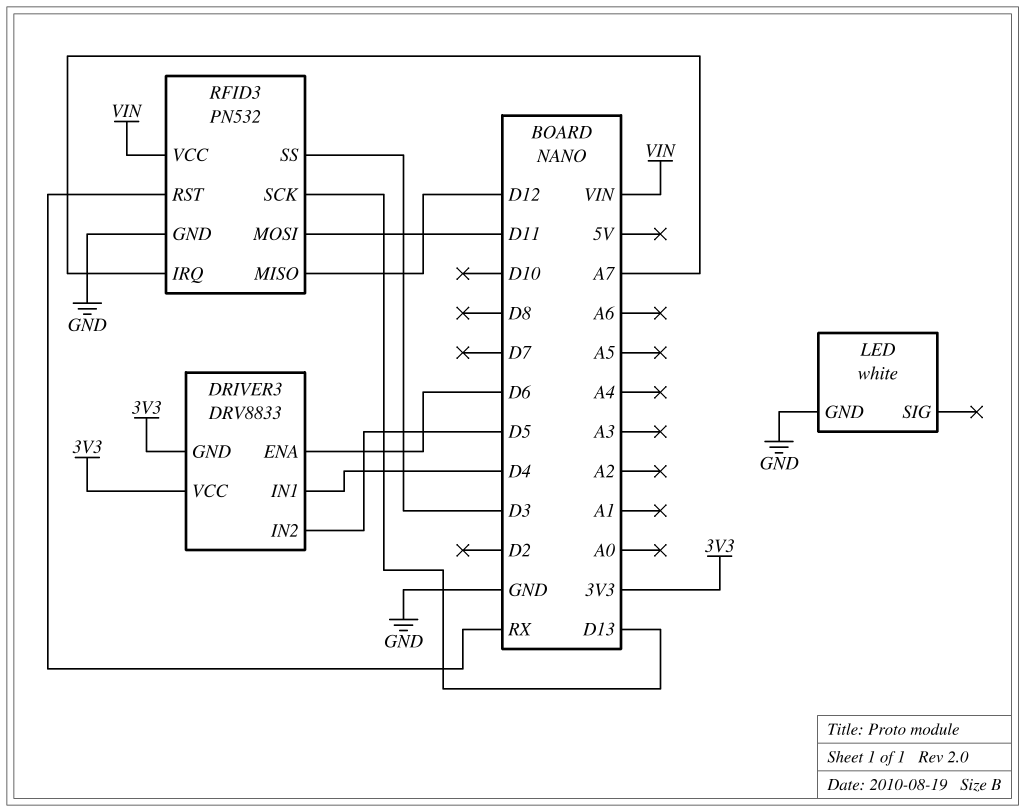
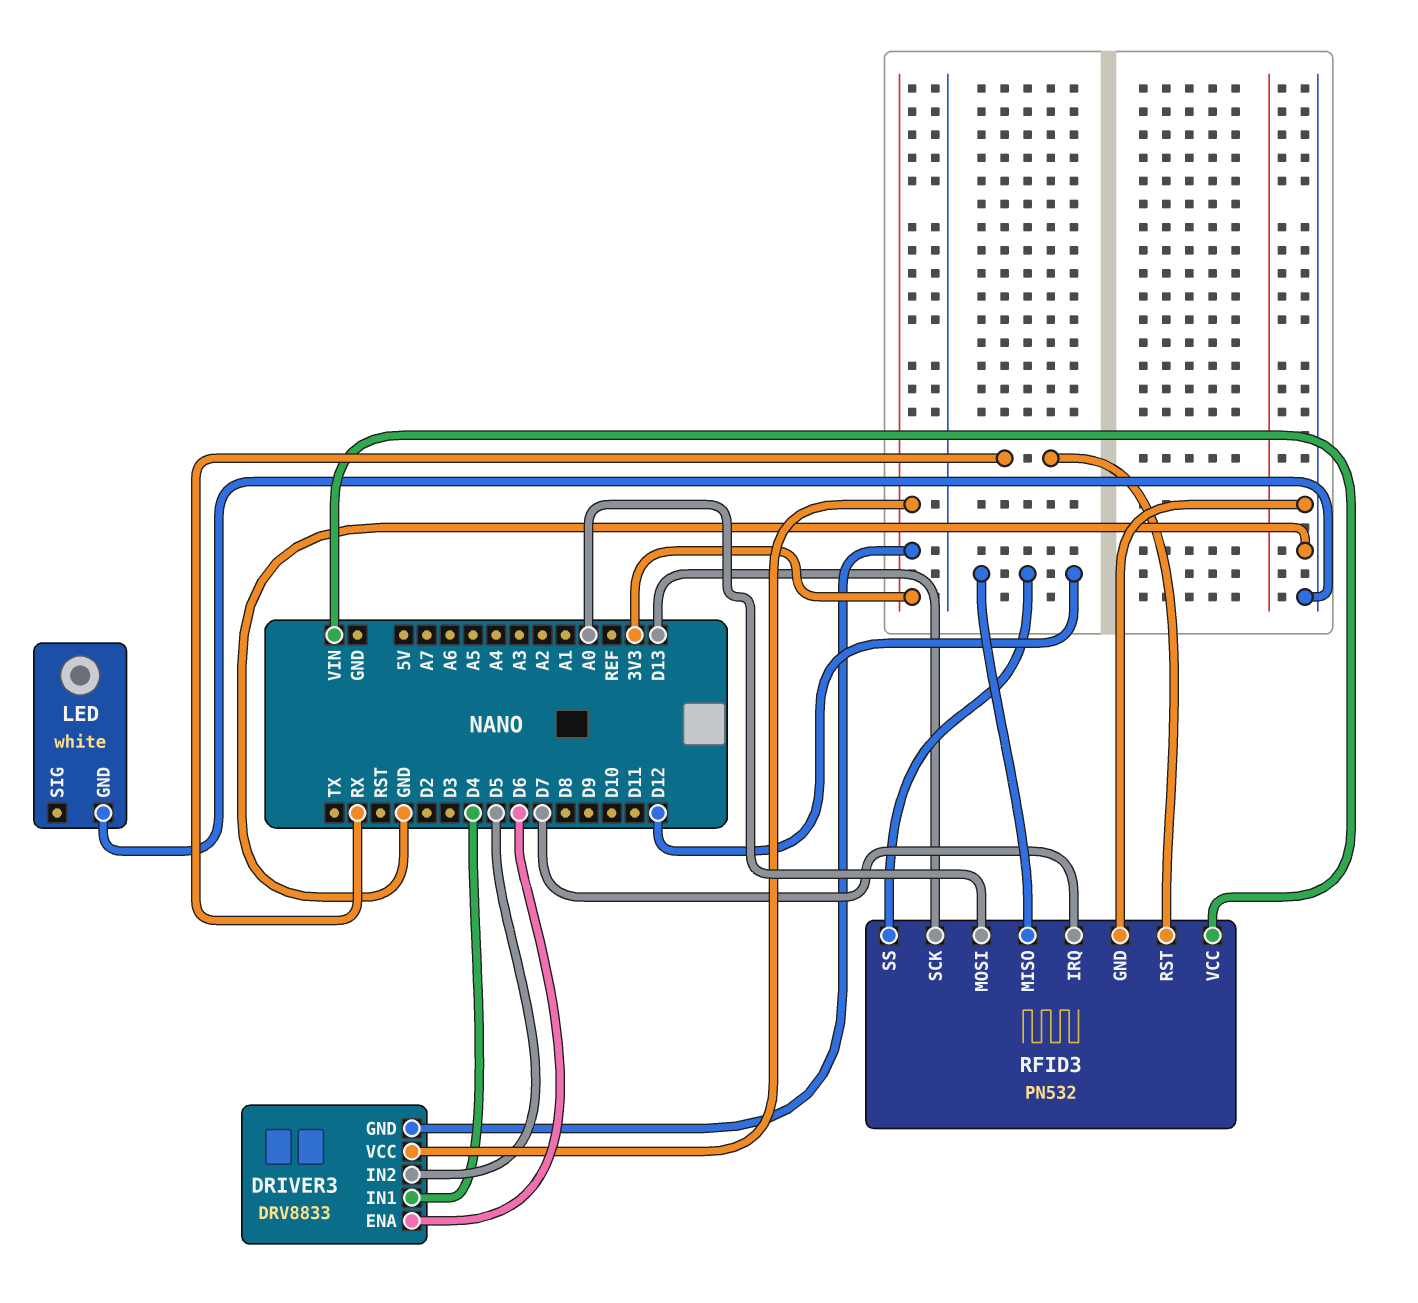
RFID3 pin IRQ: A7 -> D7
RFID3 pin MOSI: D11 -> A0
RFID3 pin SS: D3 -> D12

